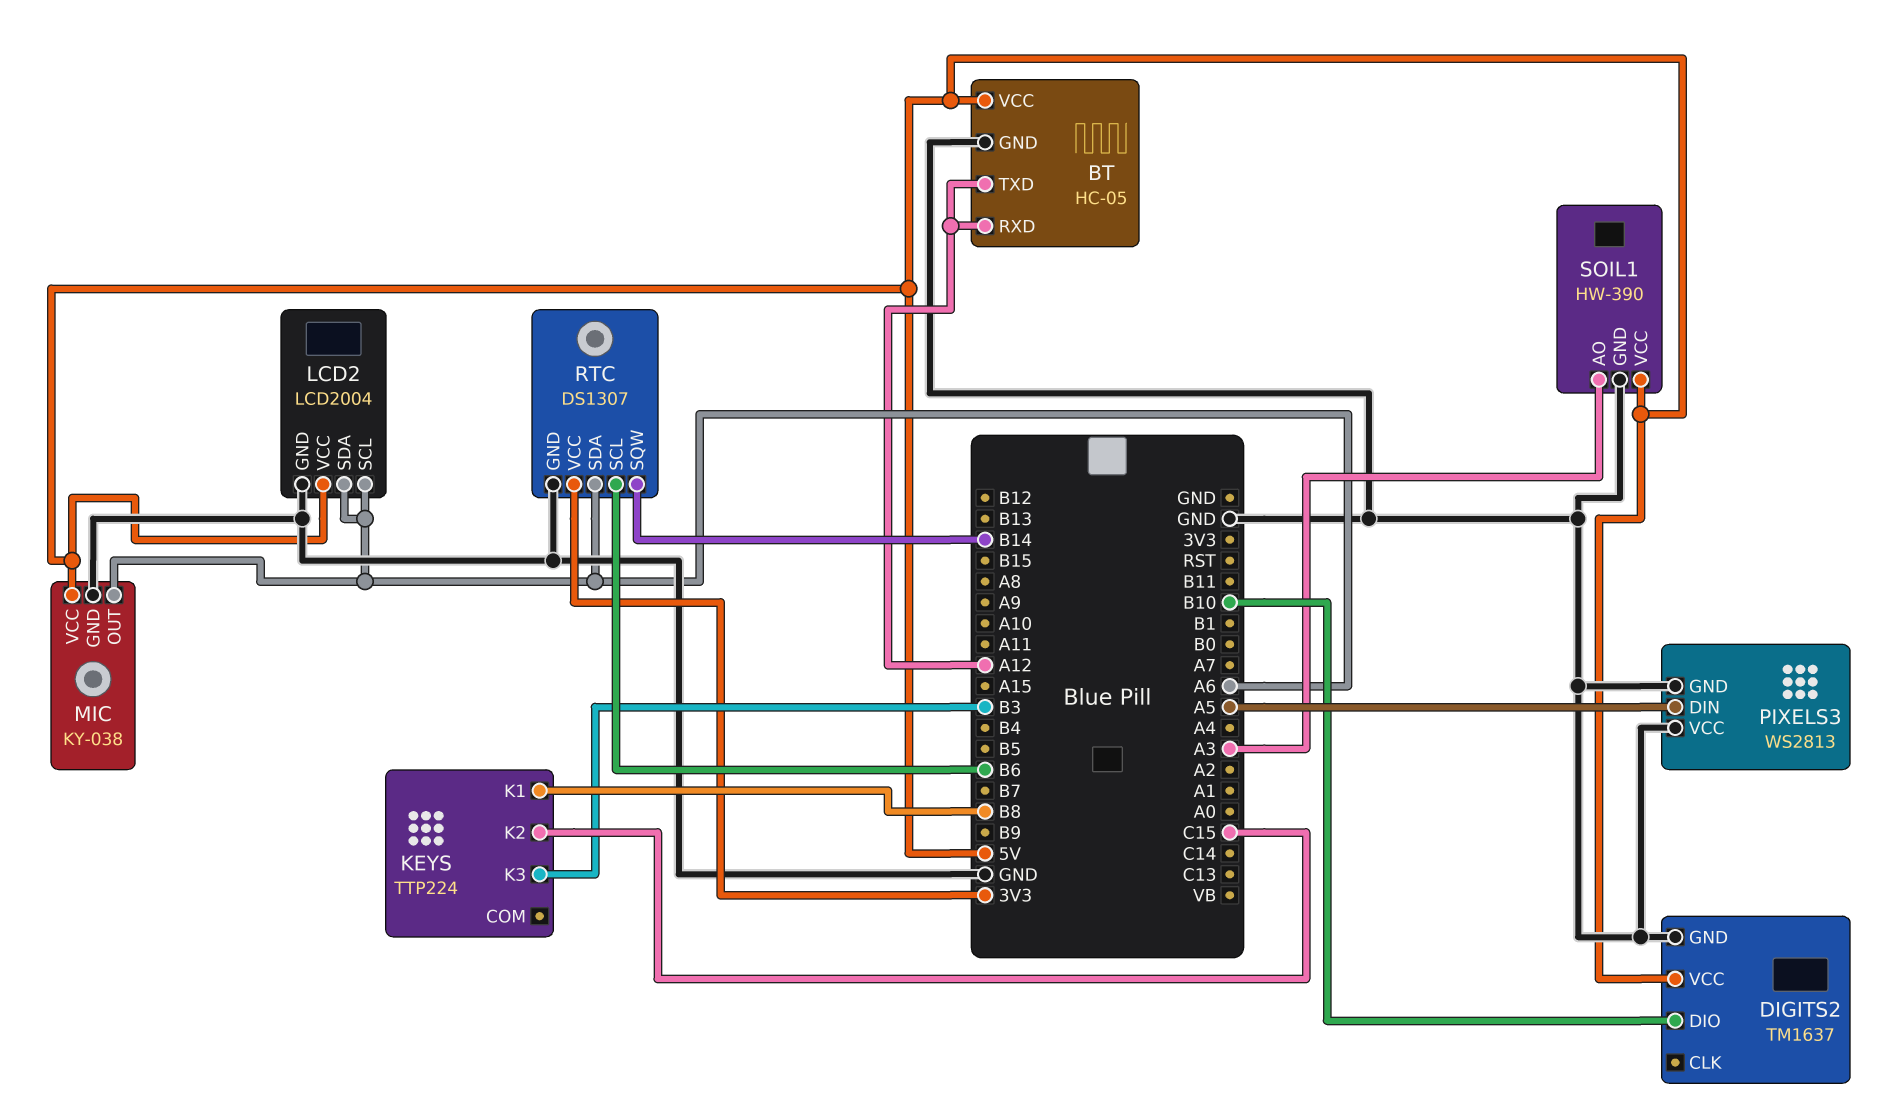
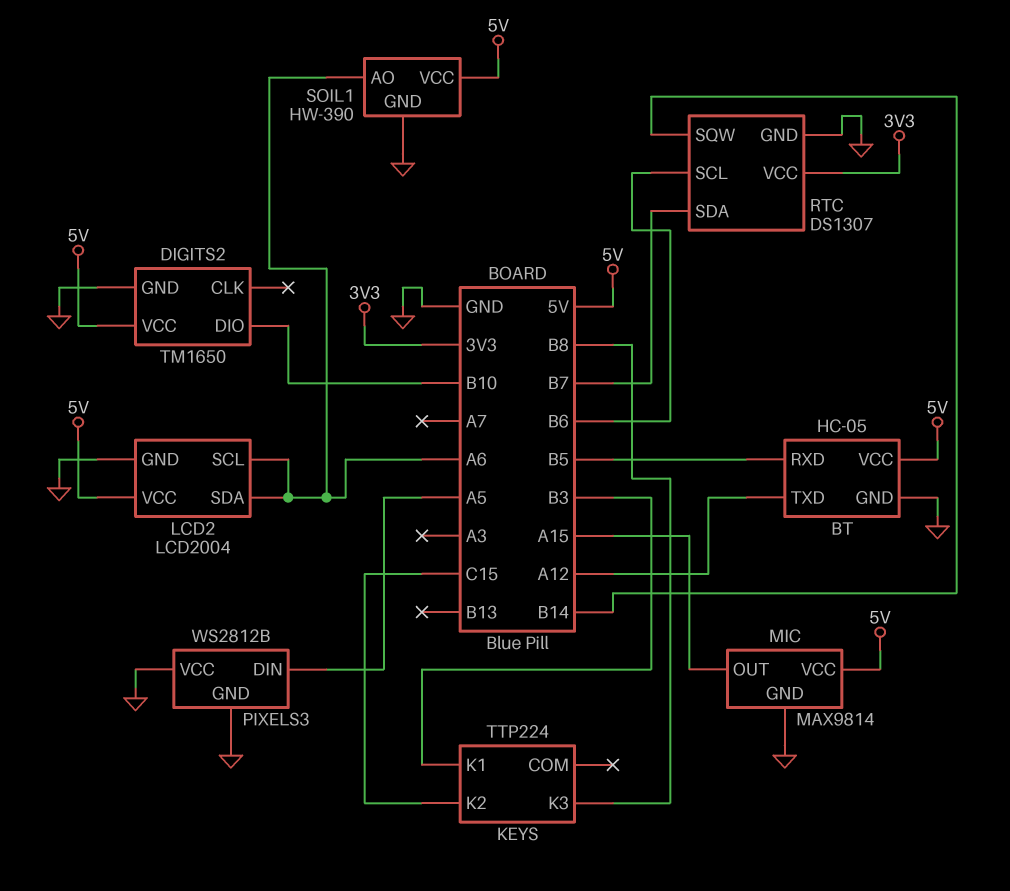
BT pin RXD: A12 -> B5
DIGITS2: TM1637 -> TM1650
KEYS pin K1: B8 -> B3
KEYS pin K3: B3 -> B8
MIC: KY-038 -> MAX9814
MIC pin OUT: A6 -> A15
PIXELS3: WS2813 -> WS2812B
RTC pin SDA: A6 -> B7
SOIL1 pin AO: A3 -> A6

